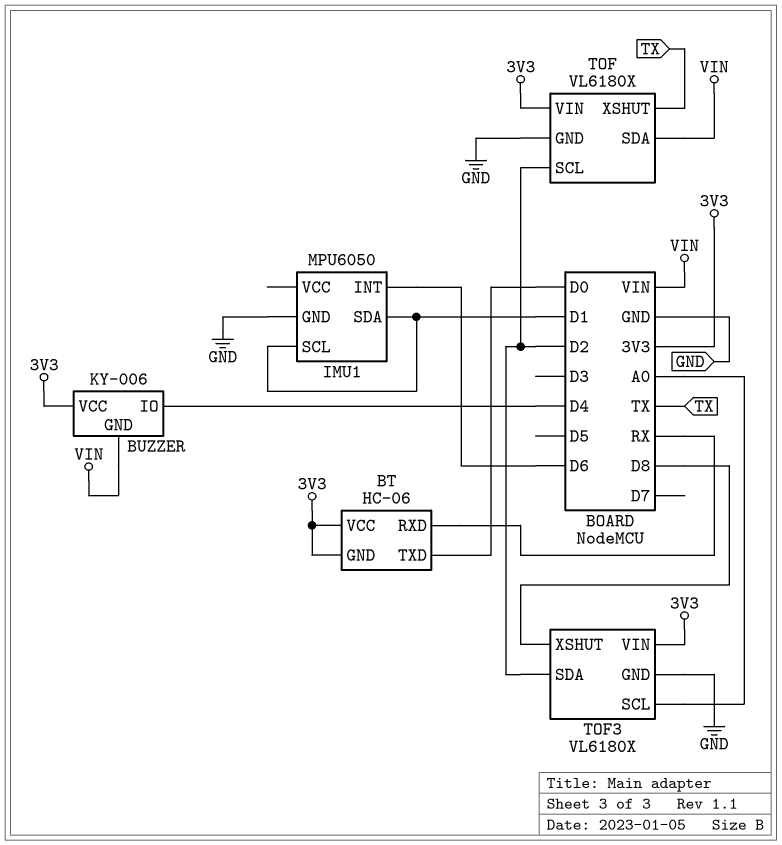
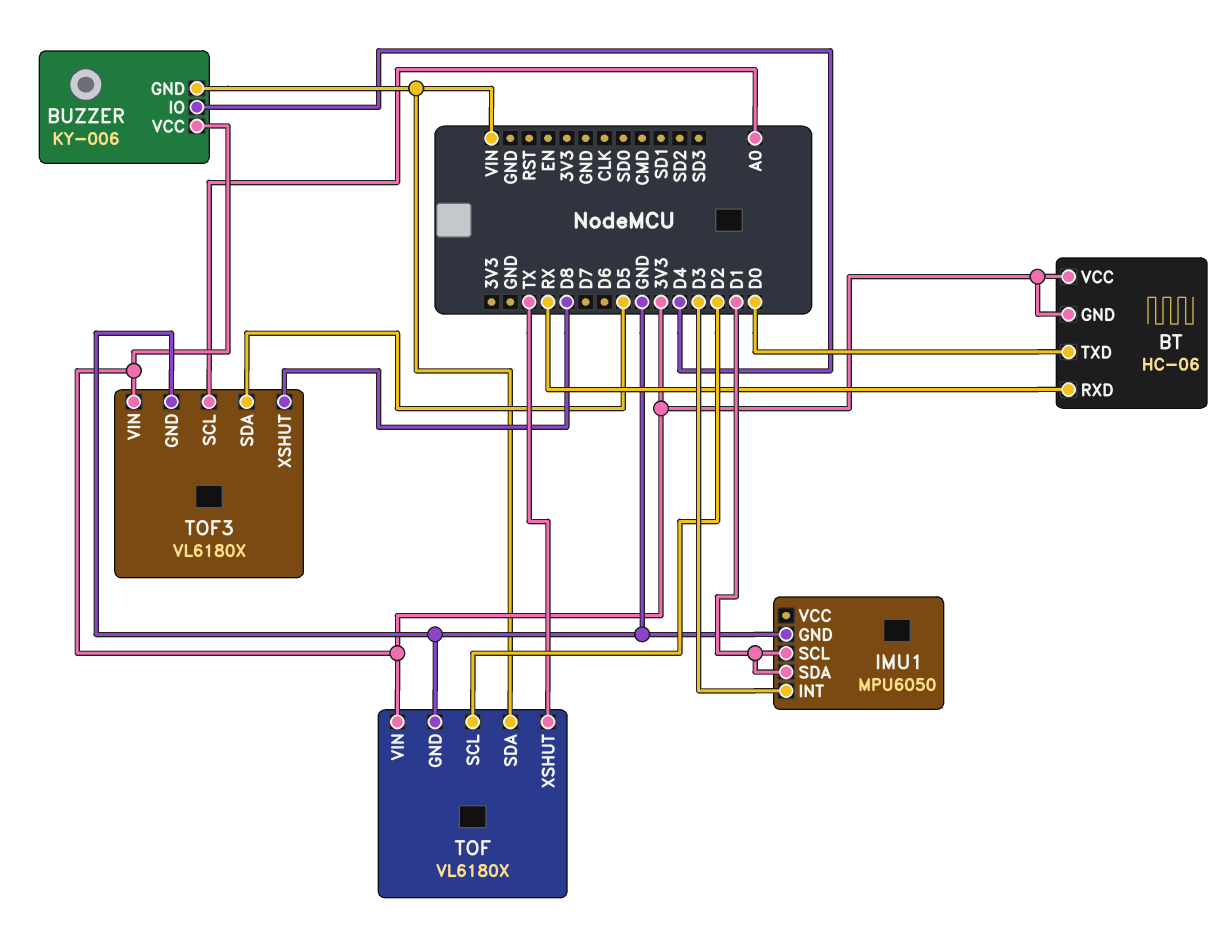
IMU1 pin INT: D6 -> D3
TOF3 pin SDA: D2 -> D5

